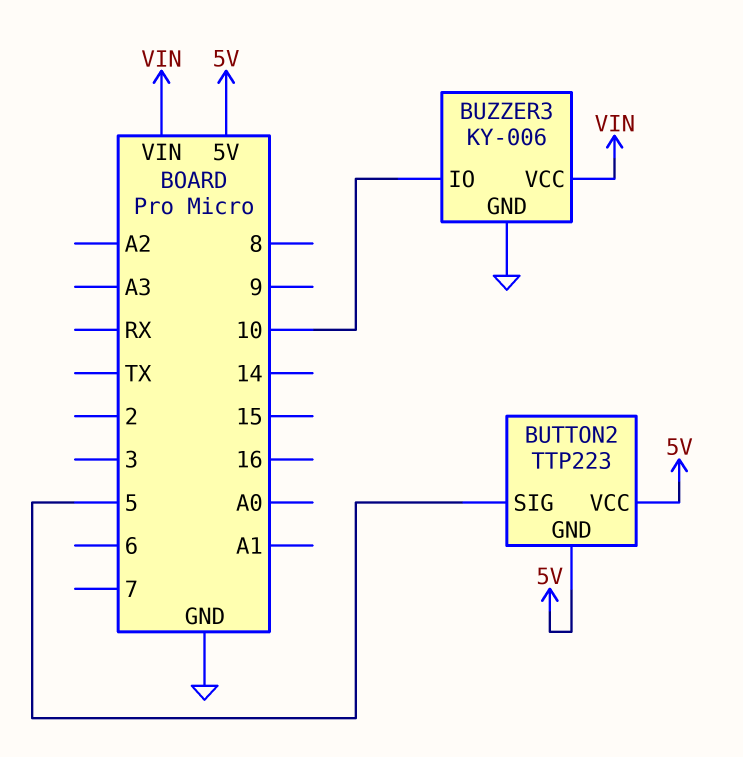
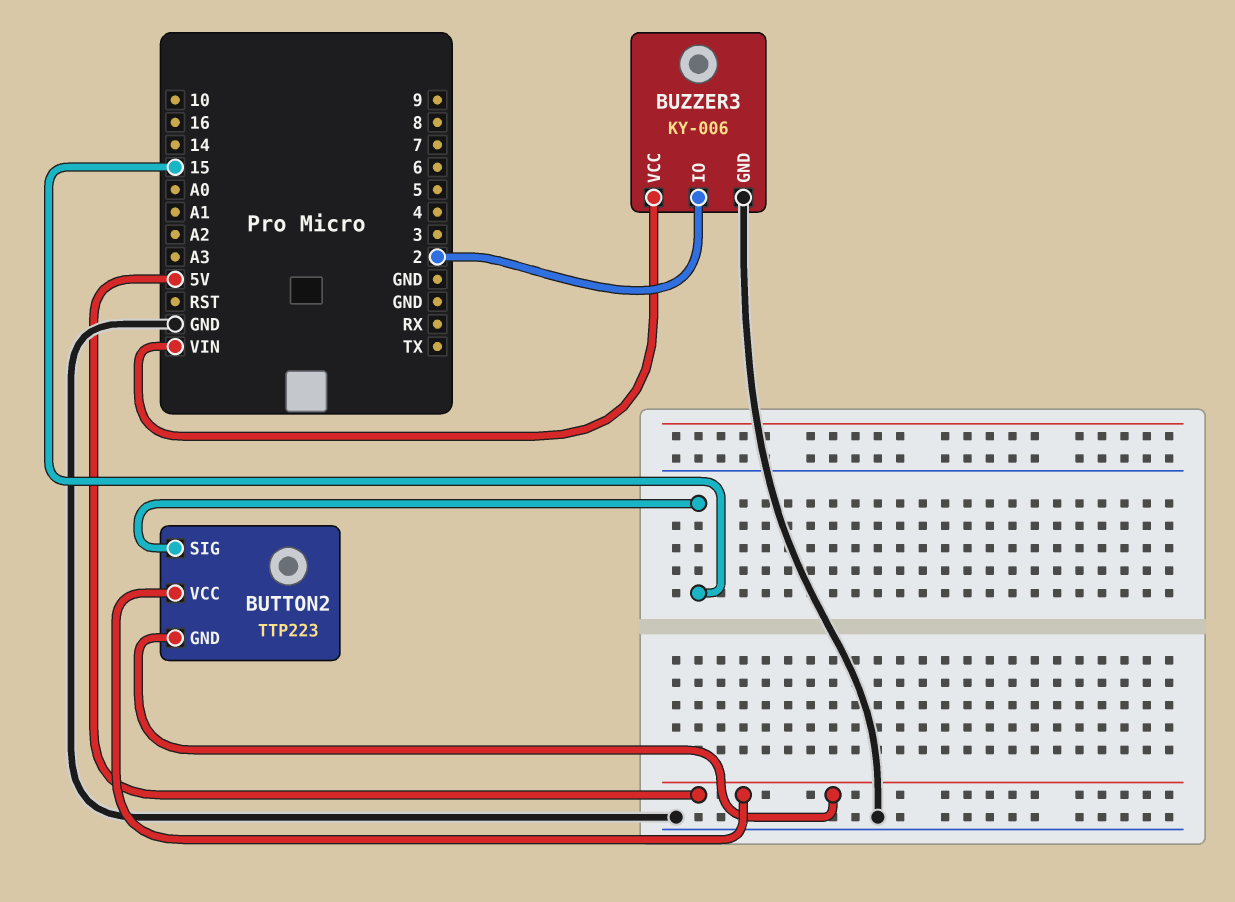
BUTTON2 pin SIG: 5 -> 15
BUZZER3 pin IO: 10 -> 2

